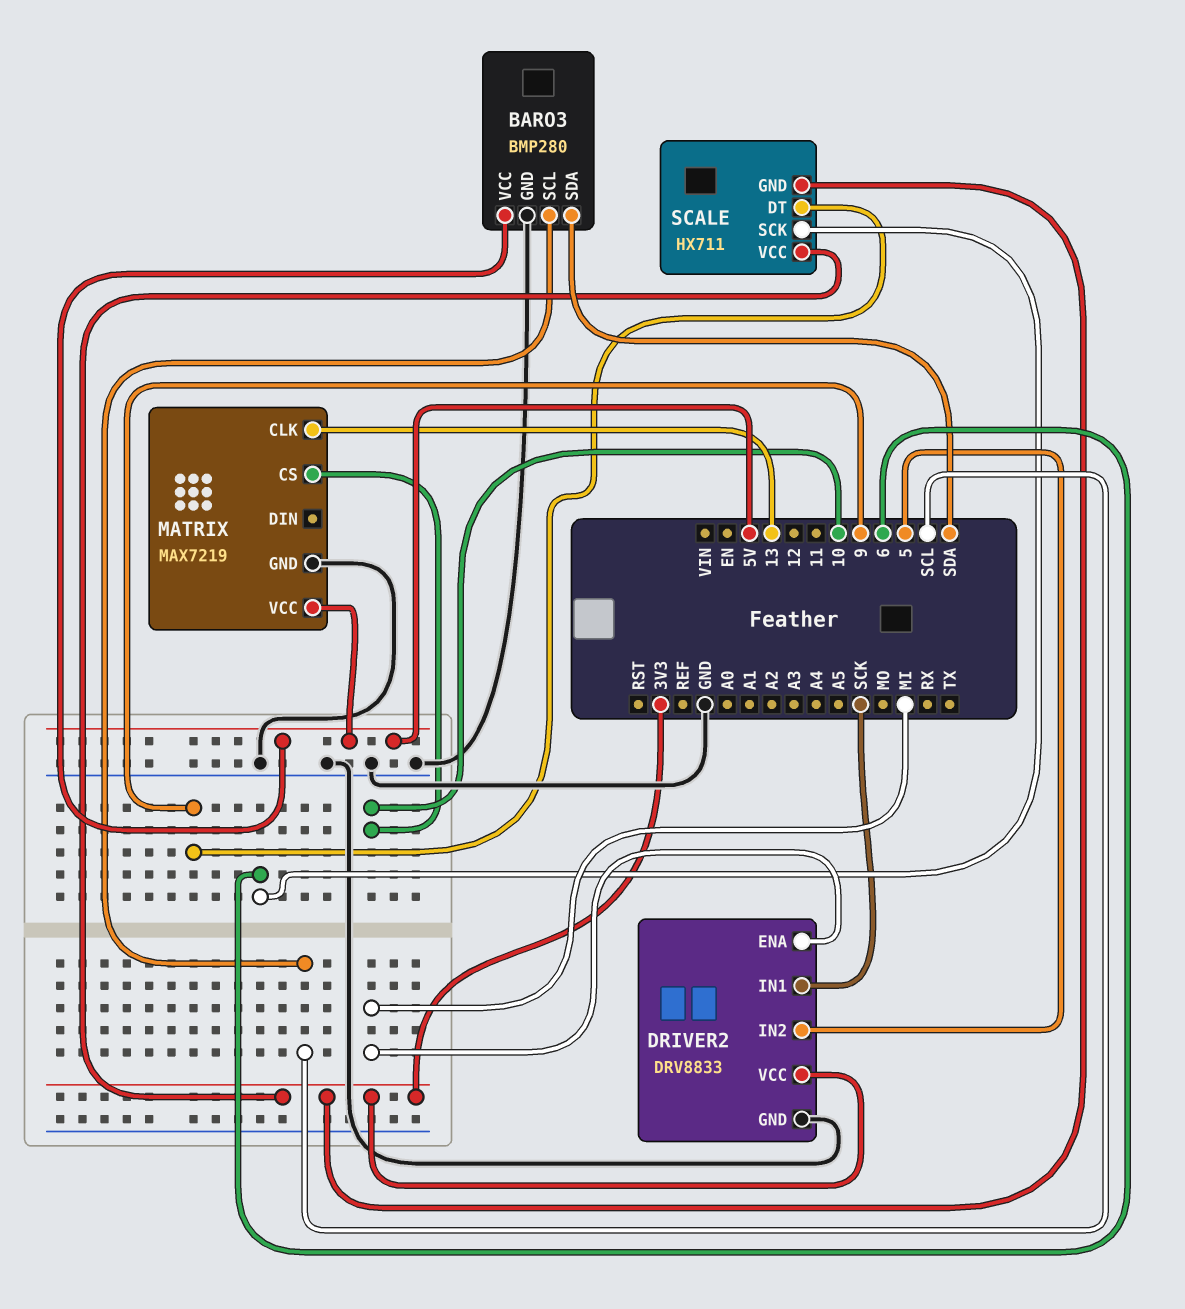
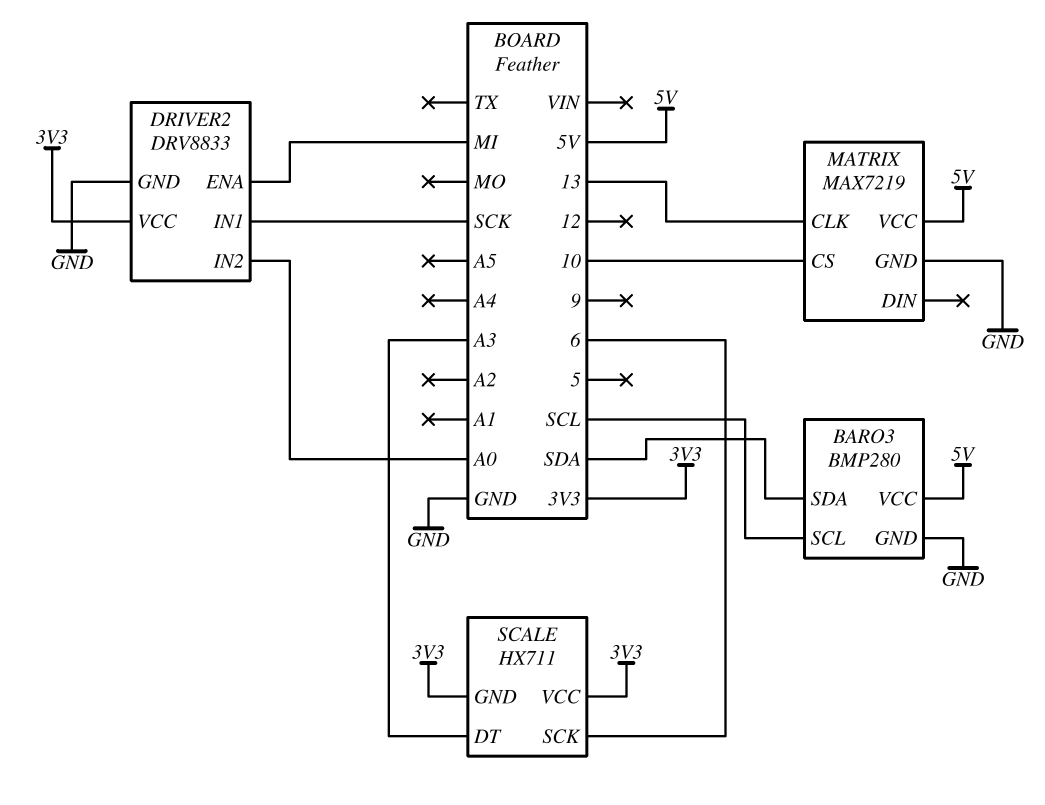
DRIVER2 pin IN2: 5 -> A0
SCALE pin DT: 9 -> A3

